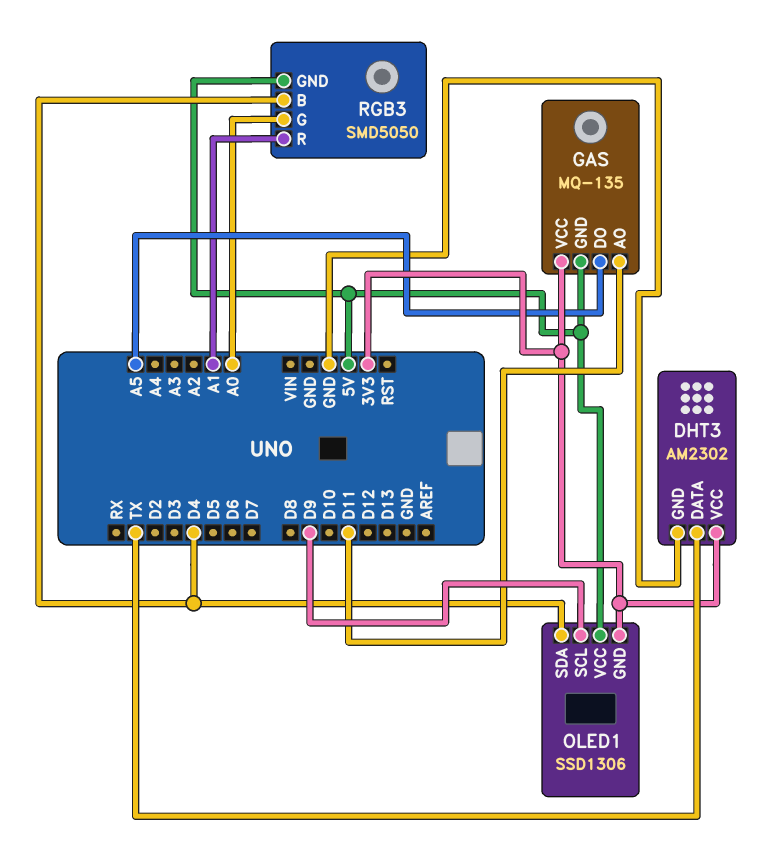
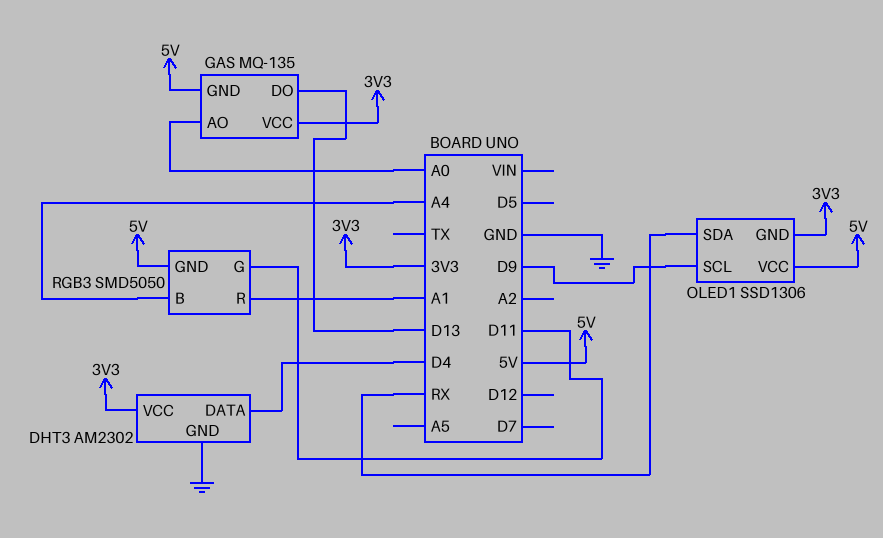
DHT3 pin DATA: TX -> D4
GAS pin AO: D11 -> A0
GAS pin DO: A5 -> D13
OLED1 pin SDA: D4 -> RX
RGB3 pin B: D4 -> A4
RGB3 pin G: A0 -> D11

